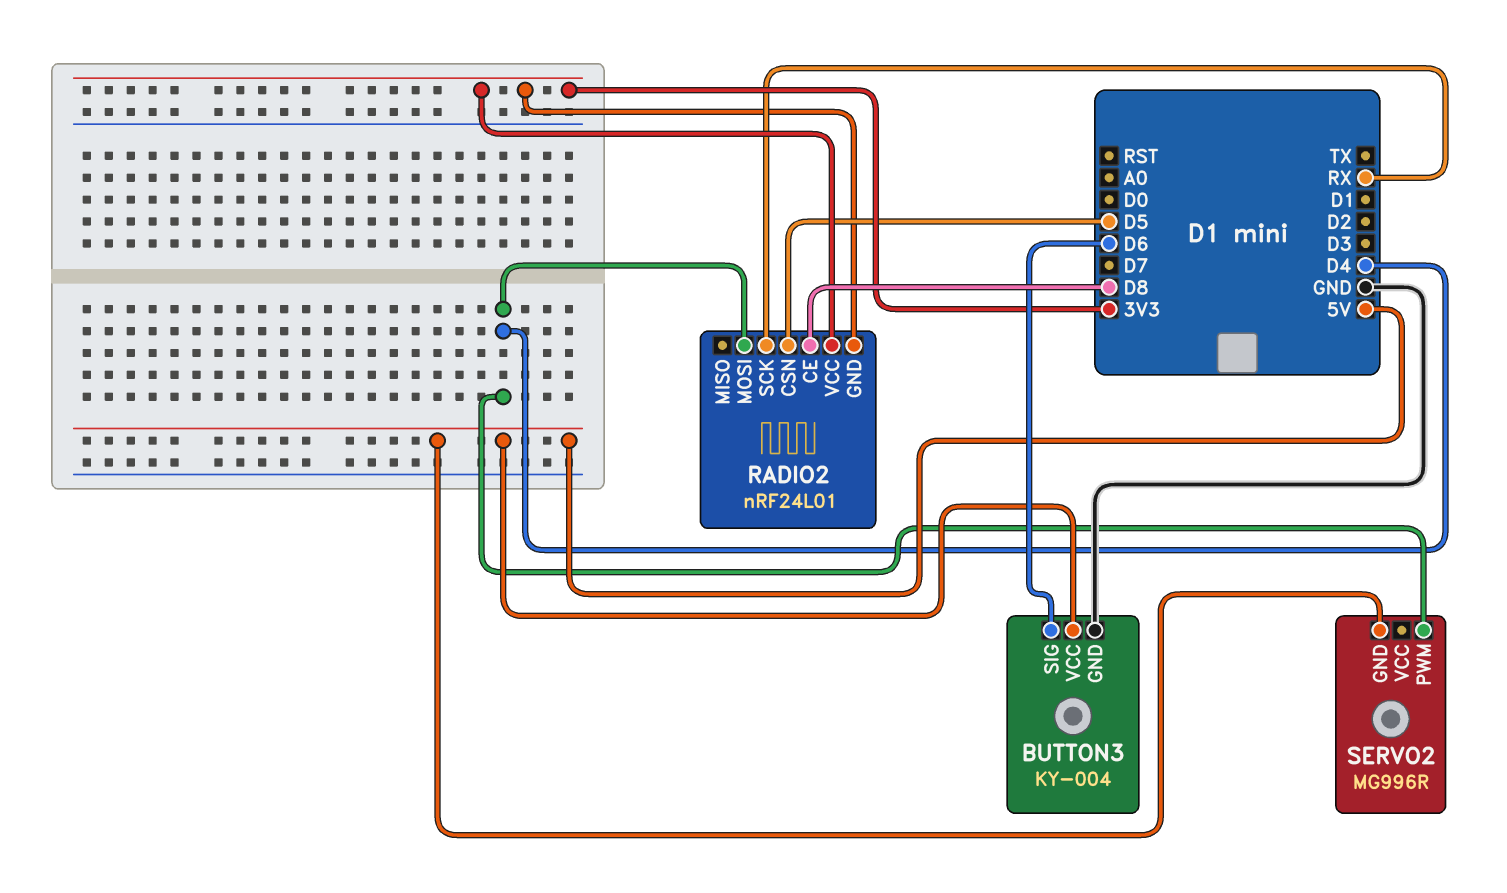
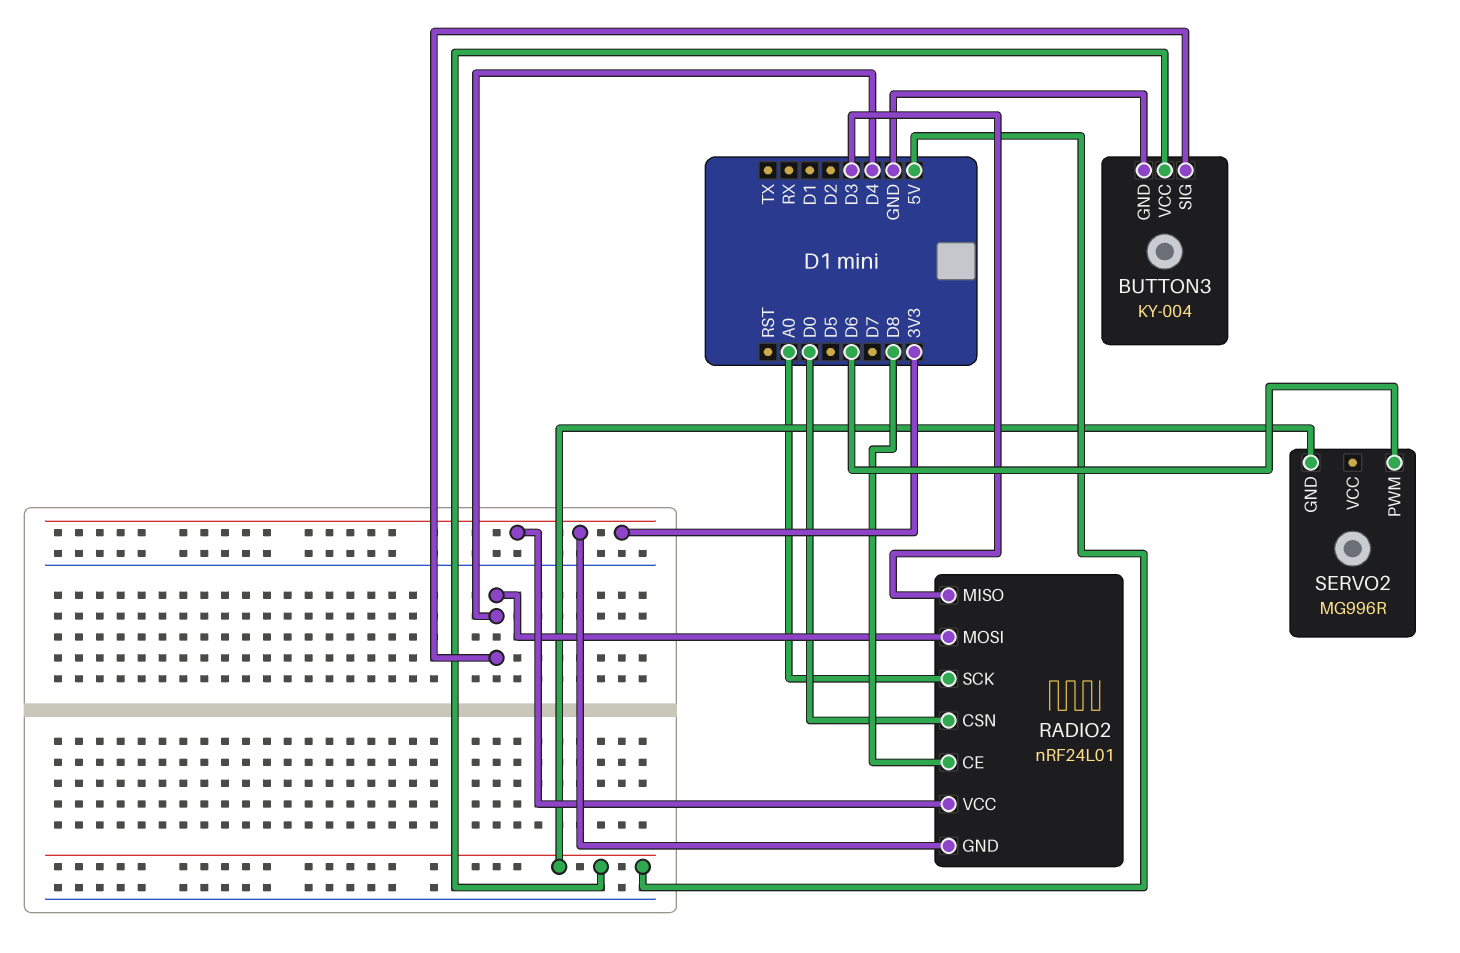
BUTTON3 pin SIG: D6 -> D4
RADIO2 pin CSN: D5 -> D0
RADIO2 pin MISO: none -> D3
RADIO2 pin SCK: RX -> A0
SERVO2 pin PWM: D4 -> D6

